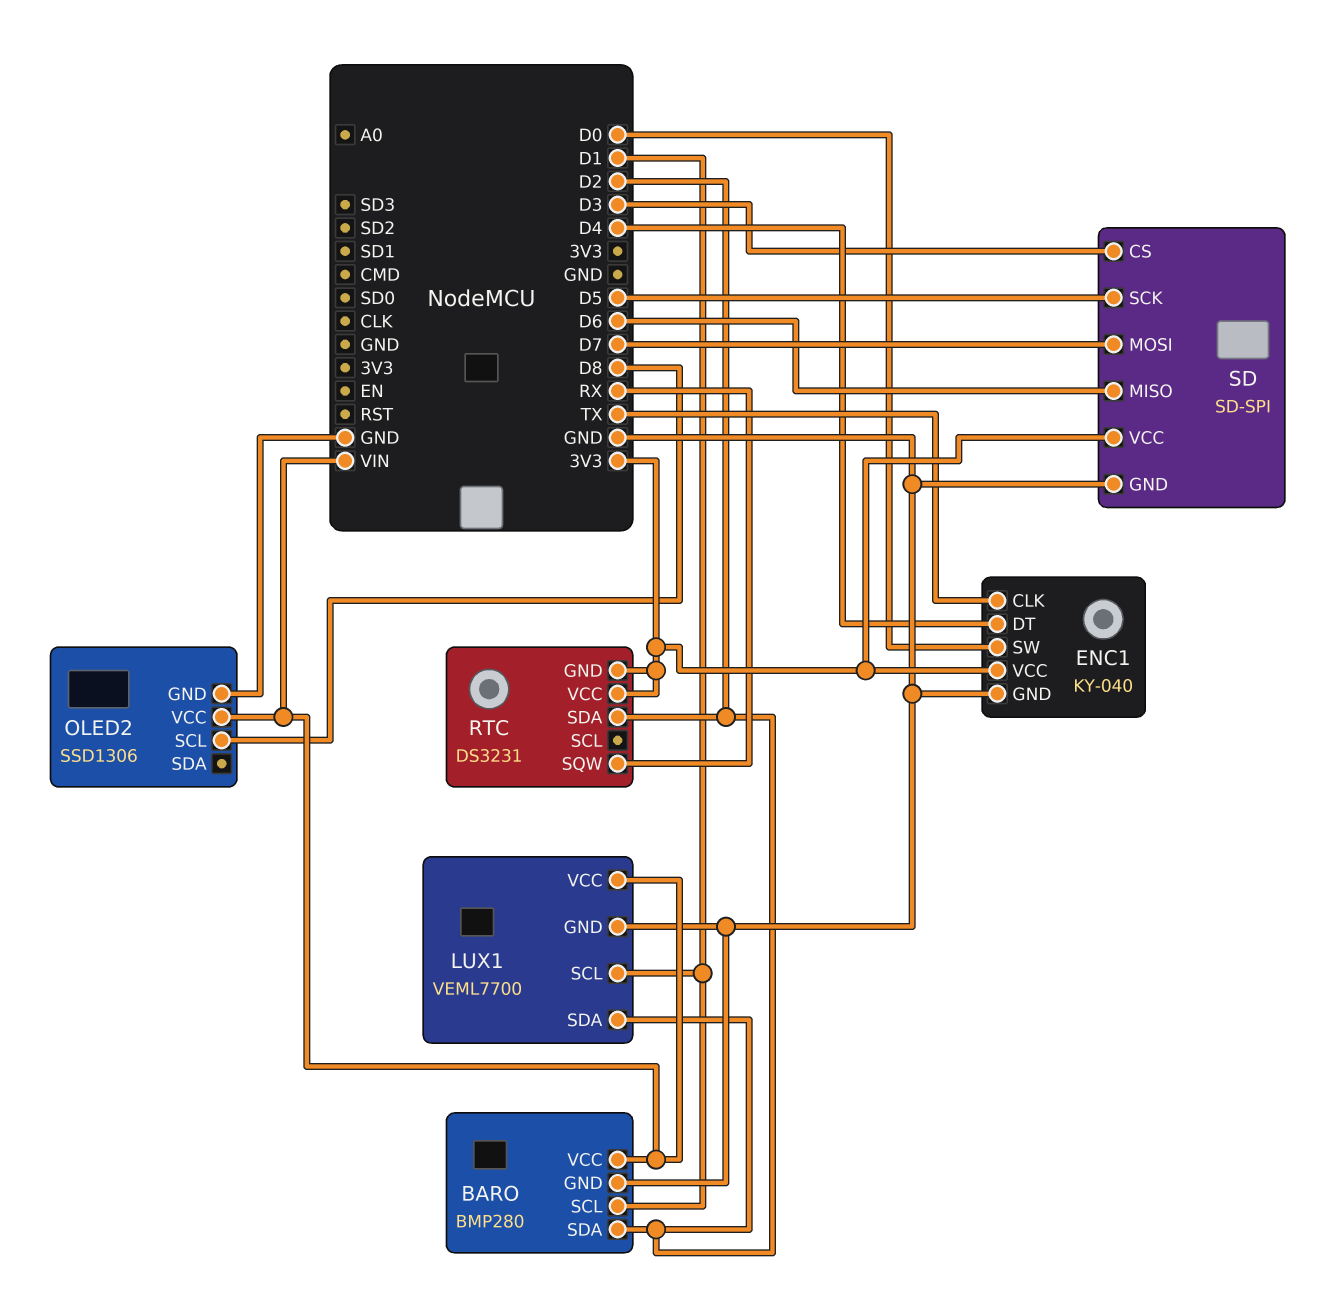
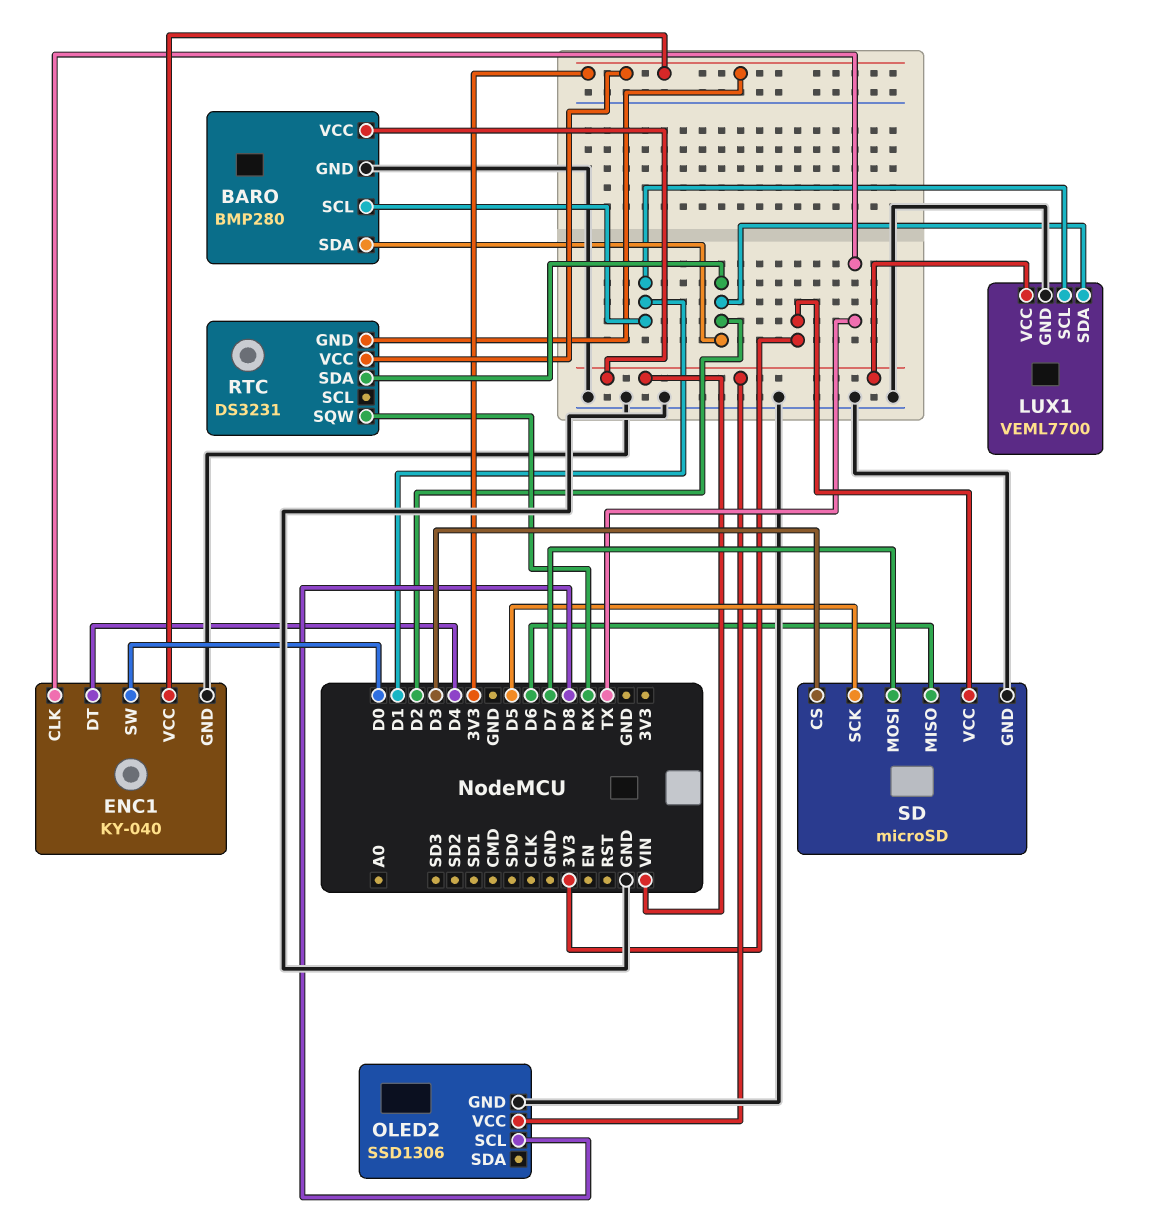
SD: SD-SPI -> microSD

